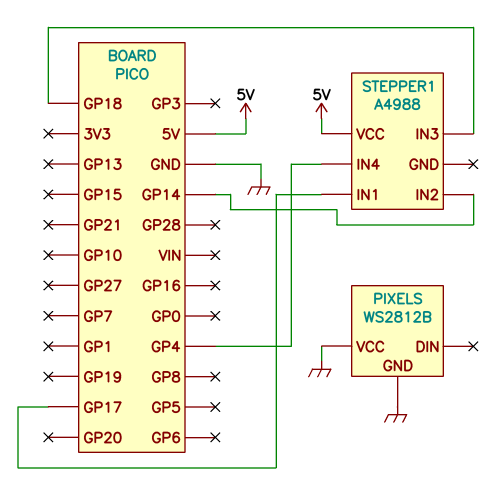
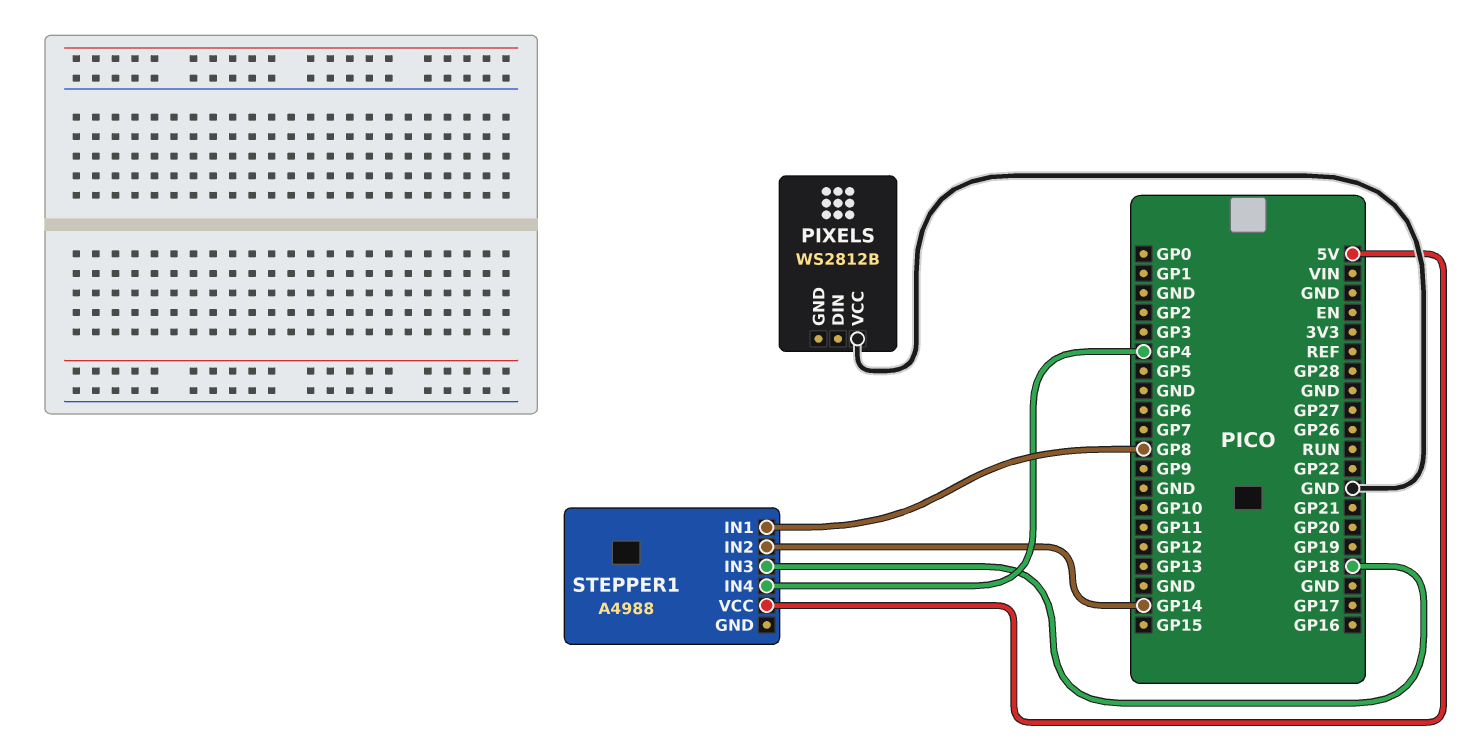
PIXELS pin GND: GND -> none
STEPPER1 pin IN1: GP17 -> GP8

